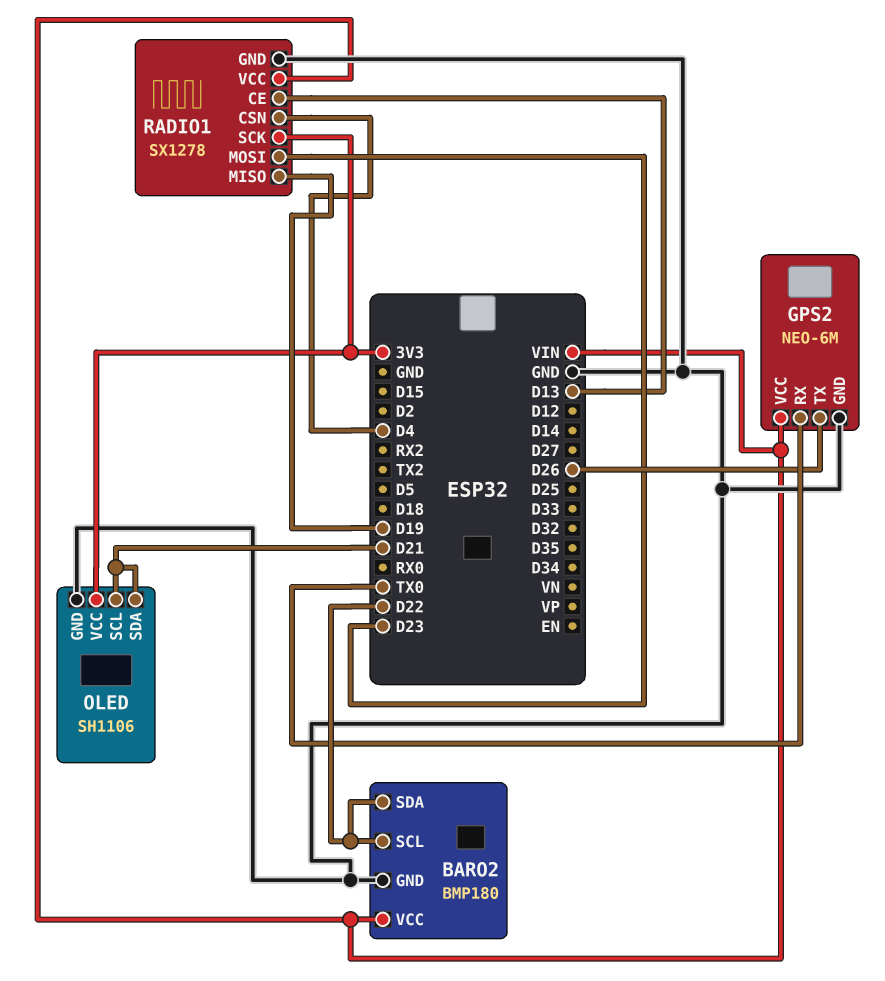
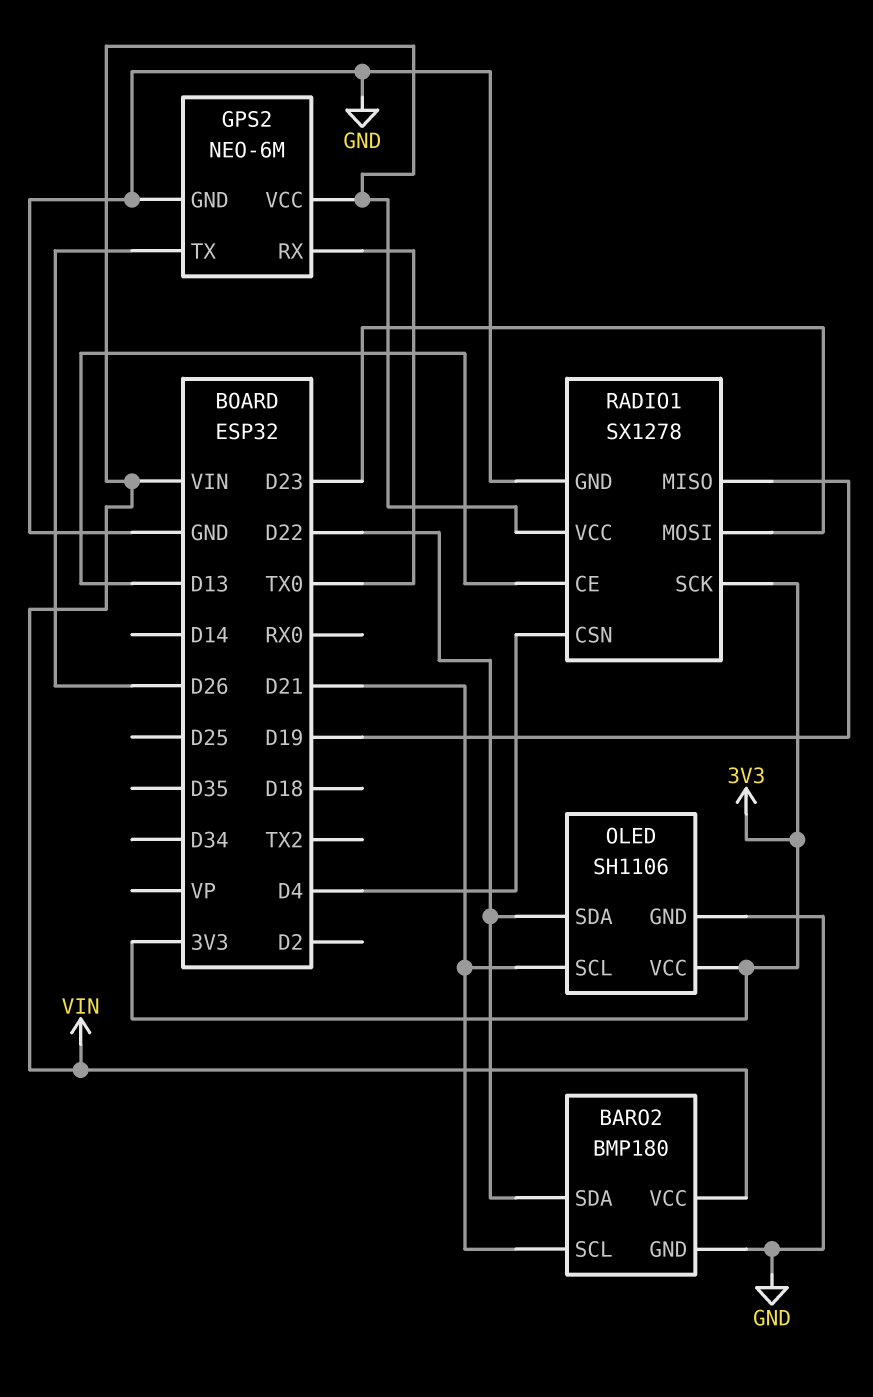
BARO2 pin SCL: D22 -> D21
OLED pin SDA: D21 -> D22

